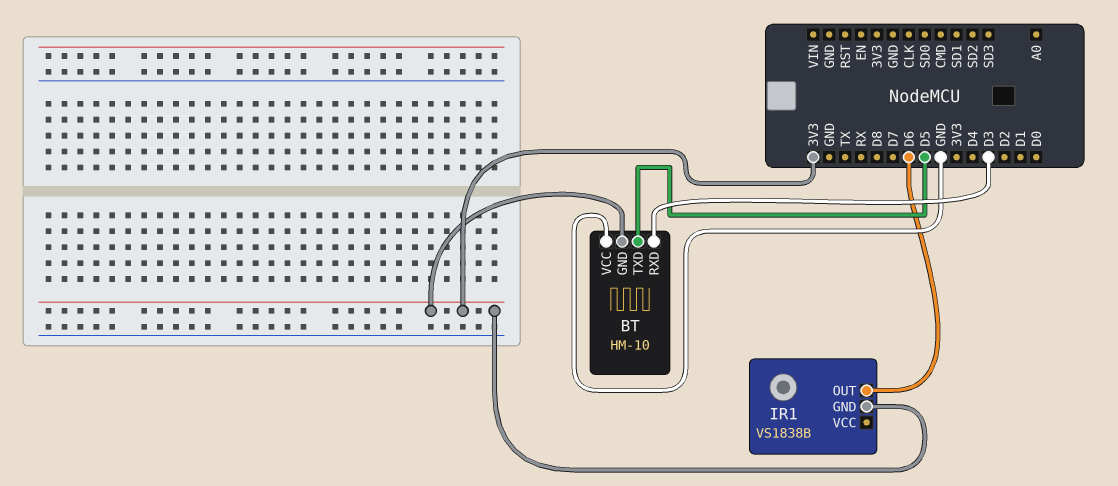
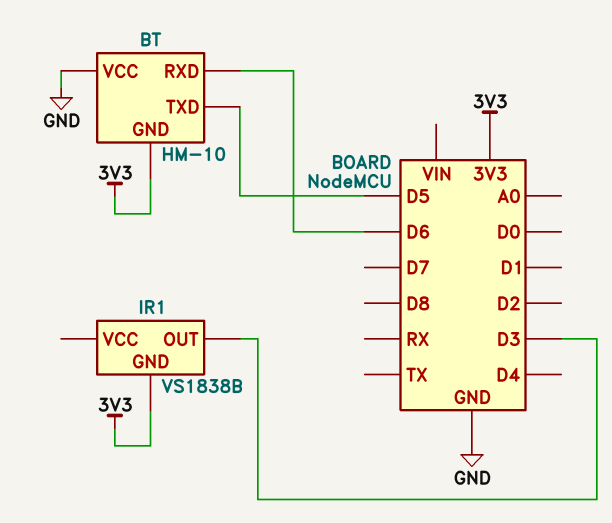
BT pin RXD: D3 -> D6
IR1 pin OUT: D6 -> D3

